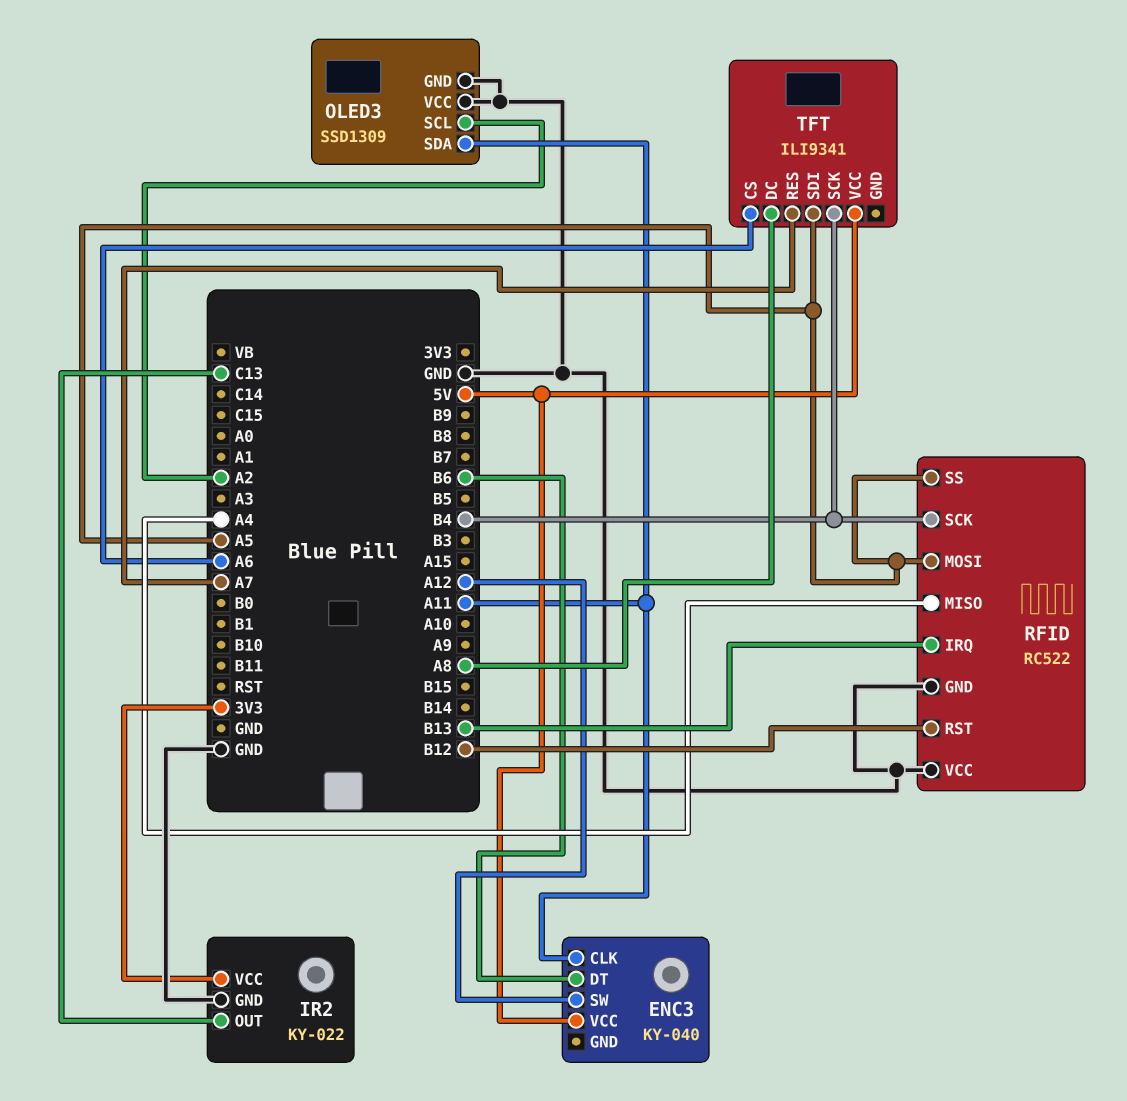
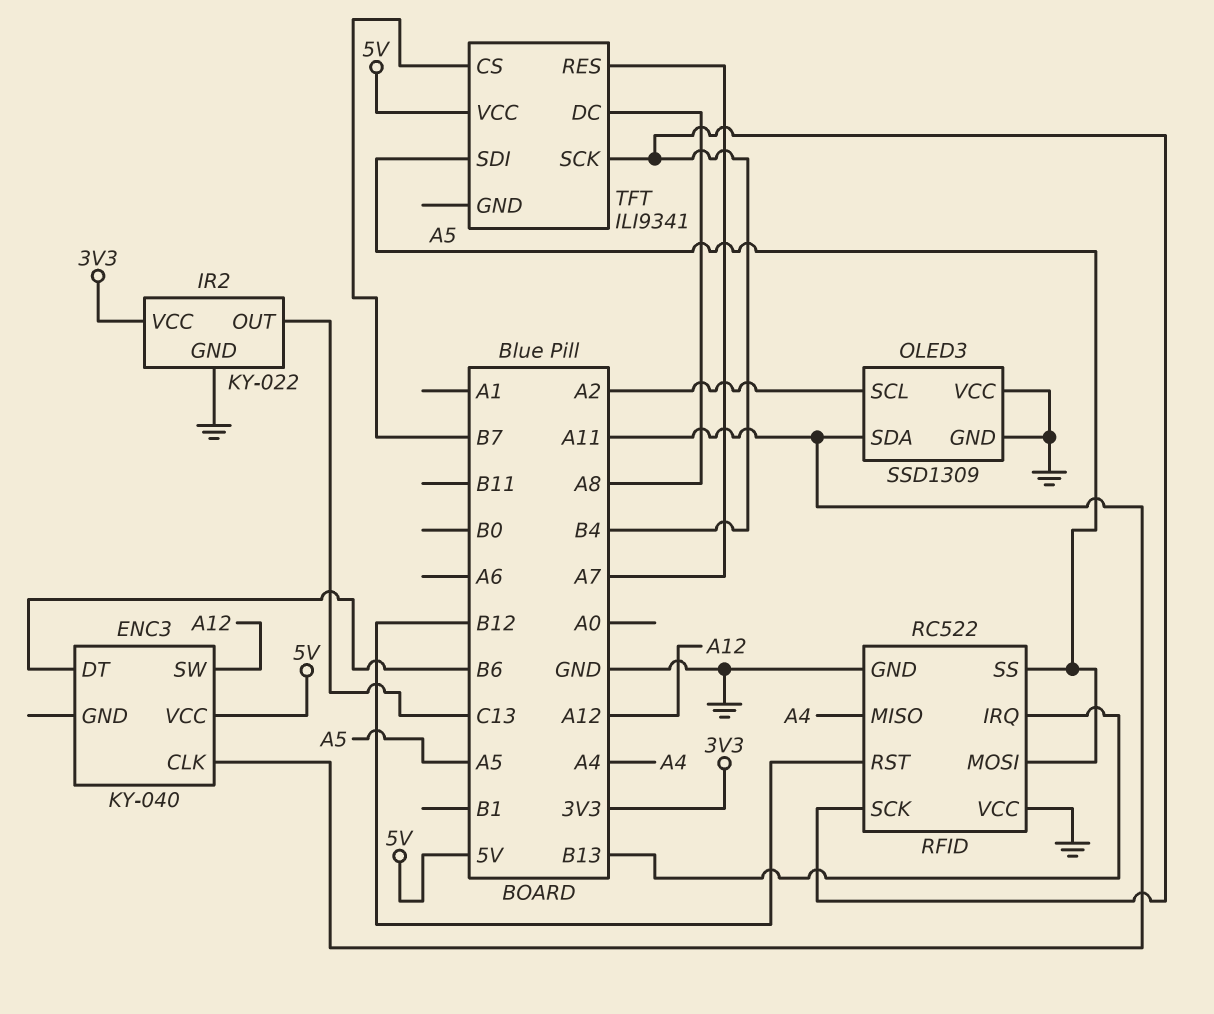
TFT pin CS: A6 -> B7

